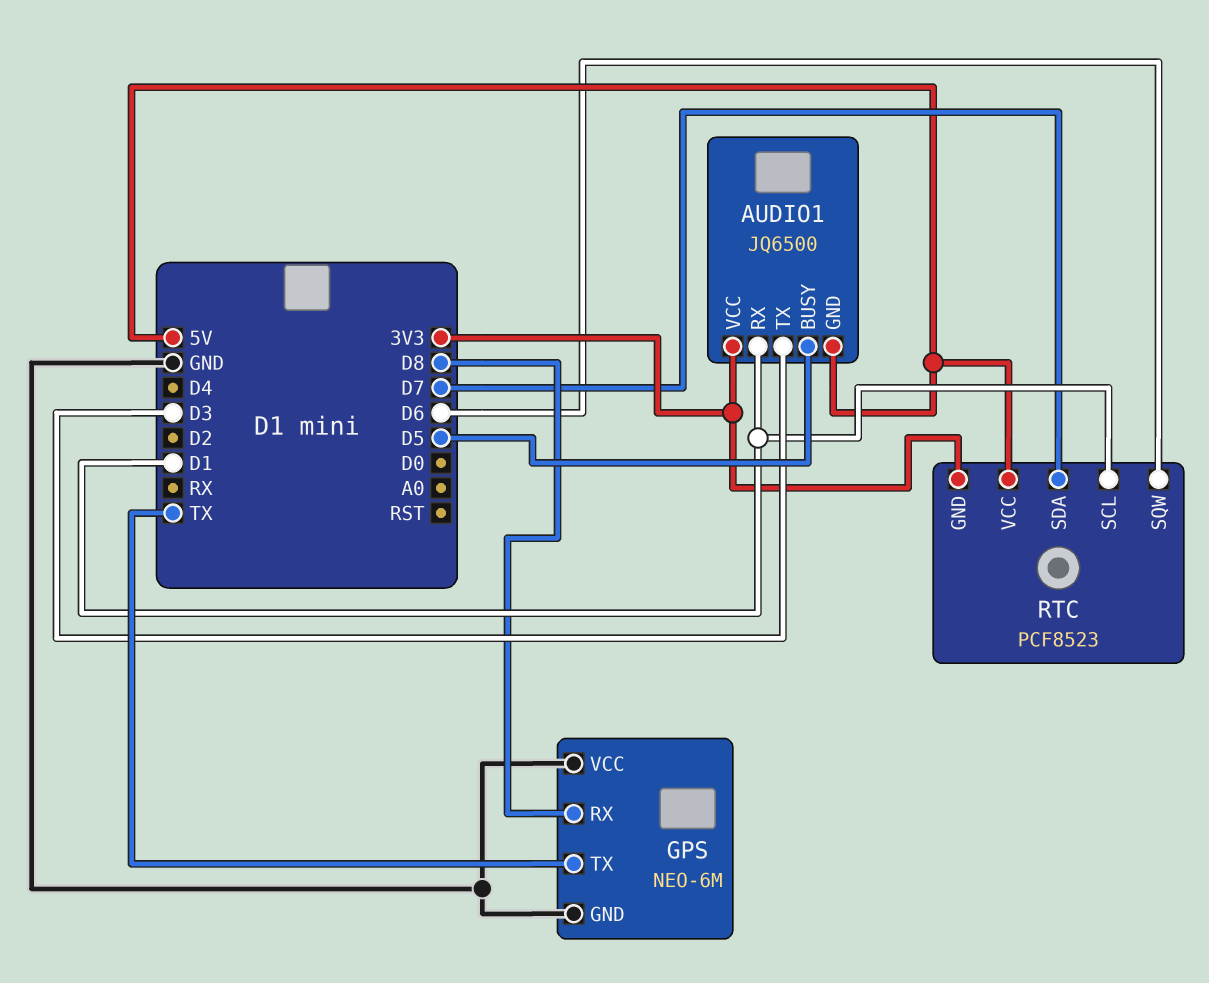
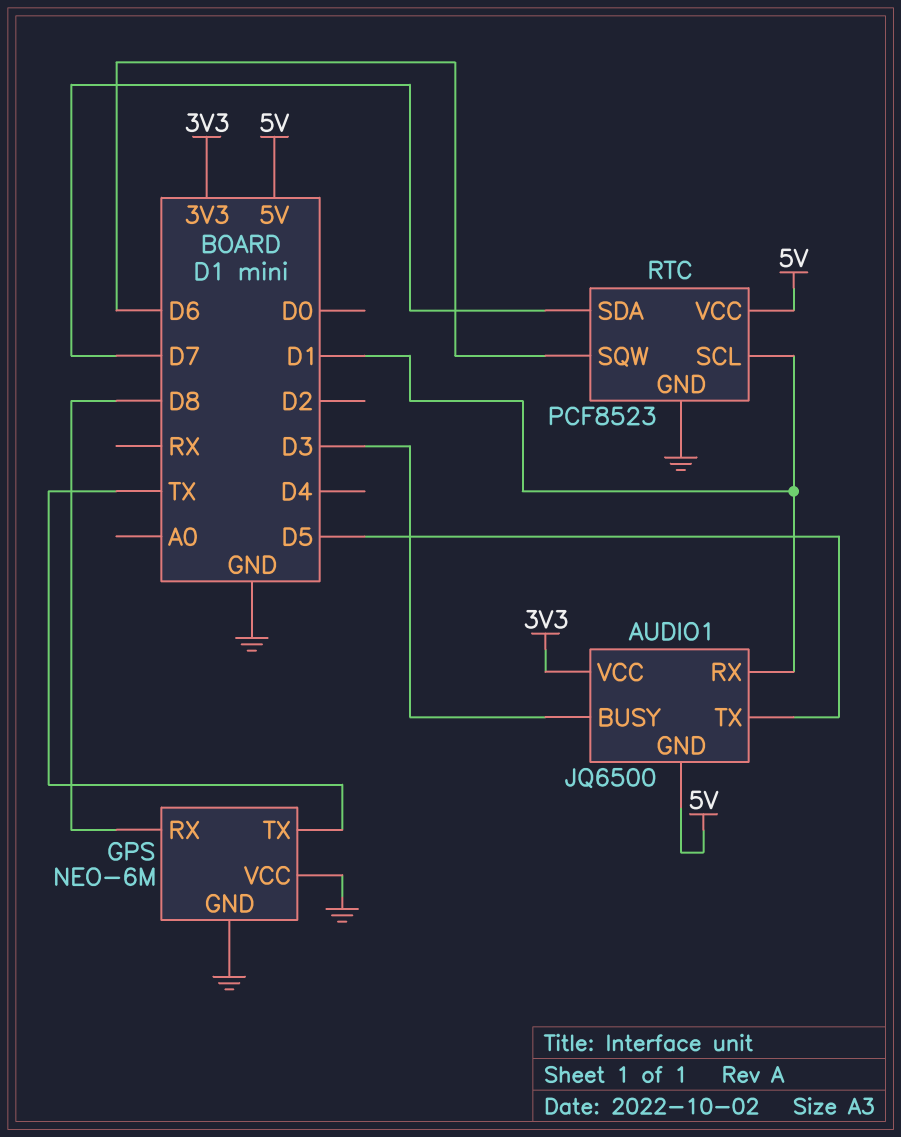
AUDIO1 pin BUSY: D5 -> D3
AUDIO1 pin TX: D3 -> D5
RTC pin GND: 3V3 -> GND

